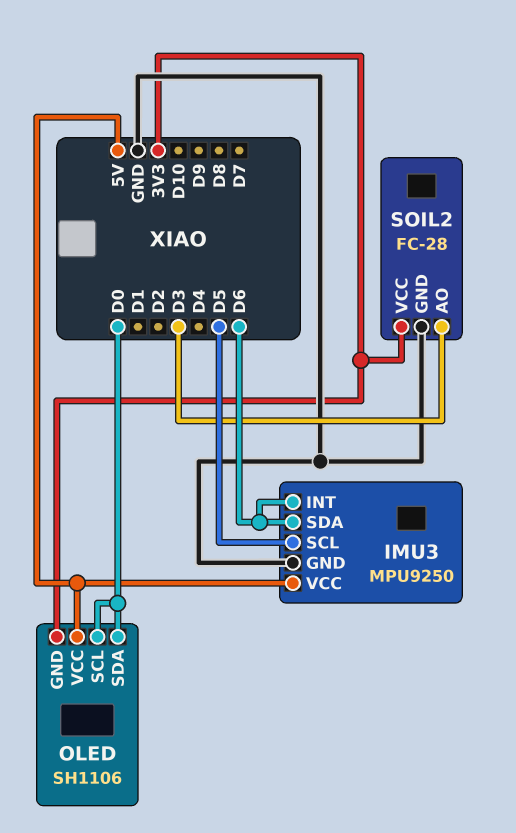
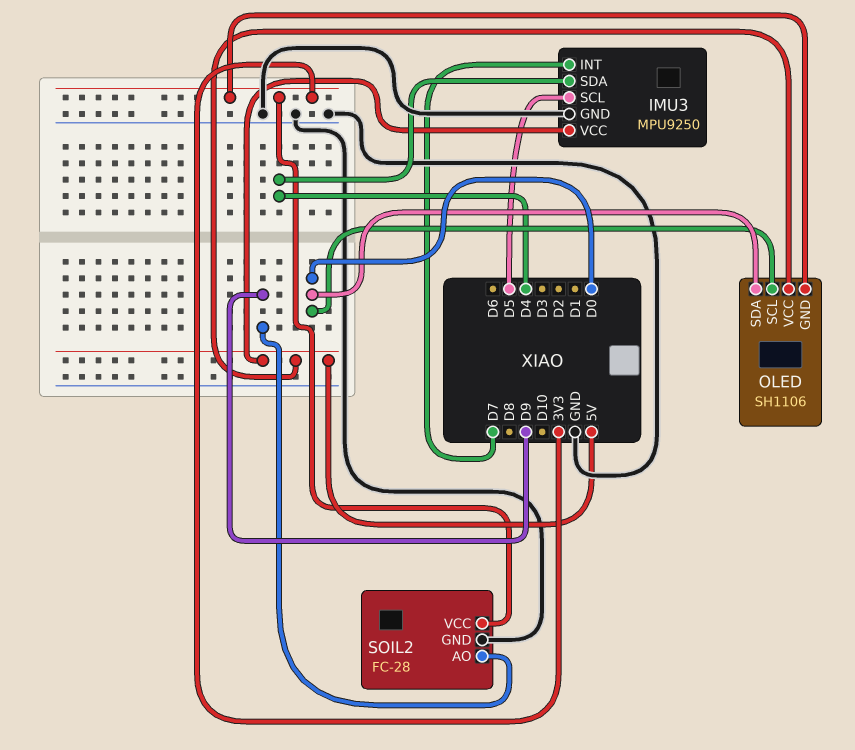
IMU3 pin INT: D6 -> D7
IMU3 pin SDA: D6 -> D4
SOIL2 pin AO: D3 -> D9

